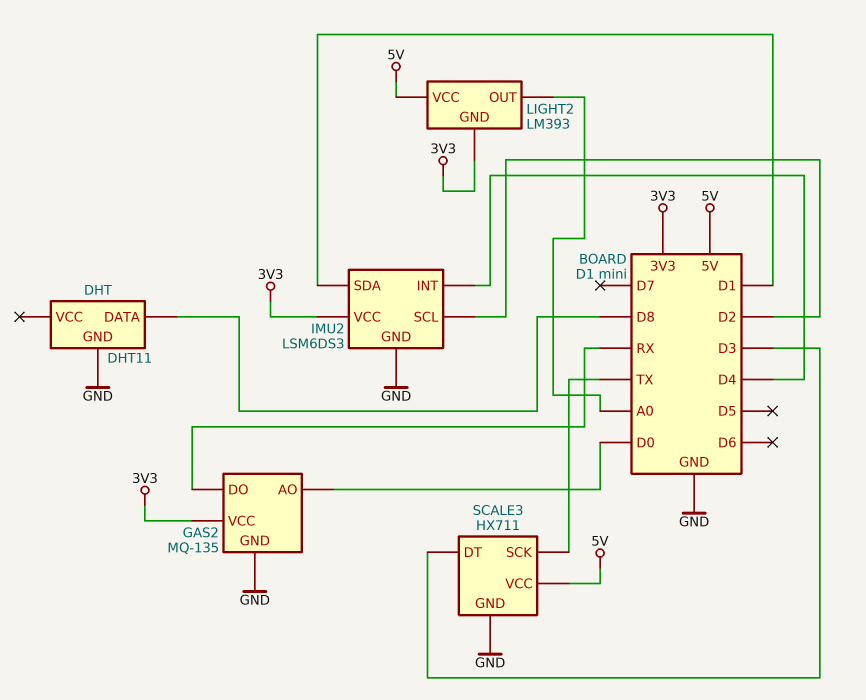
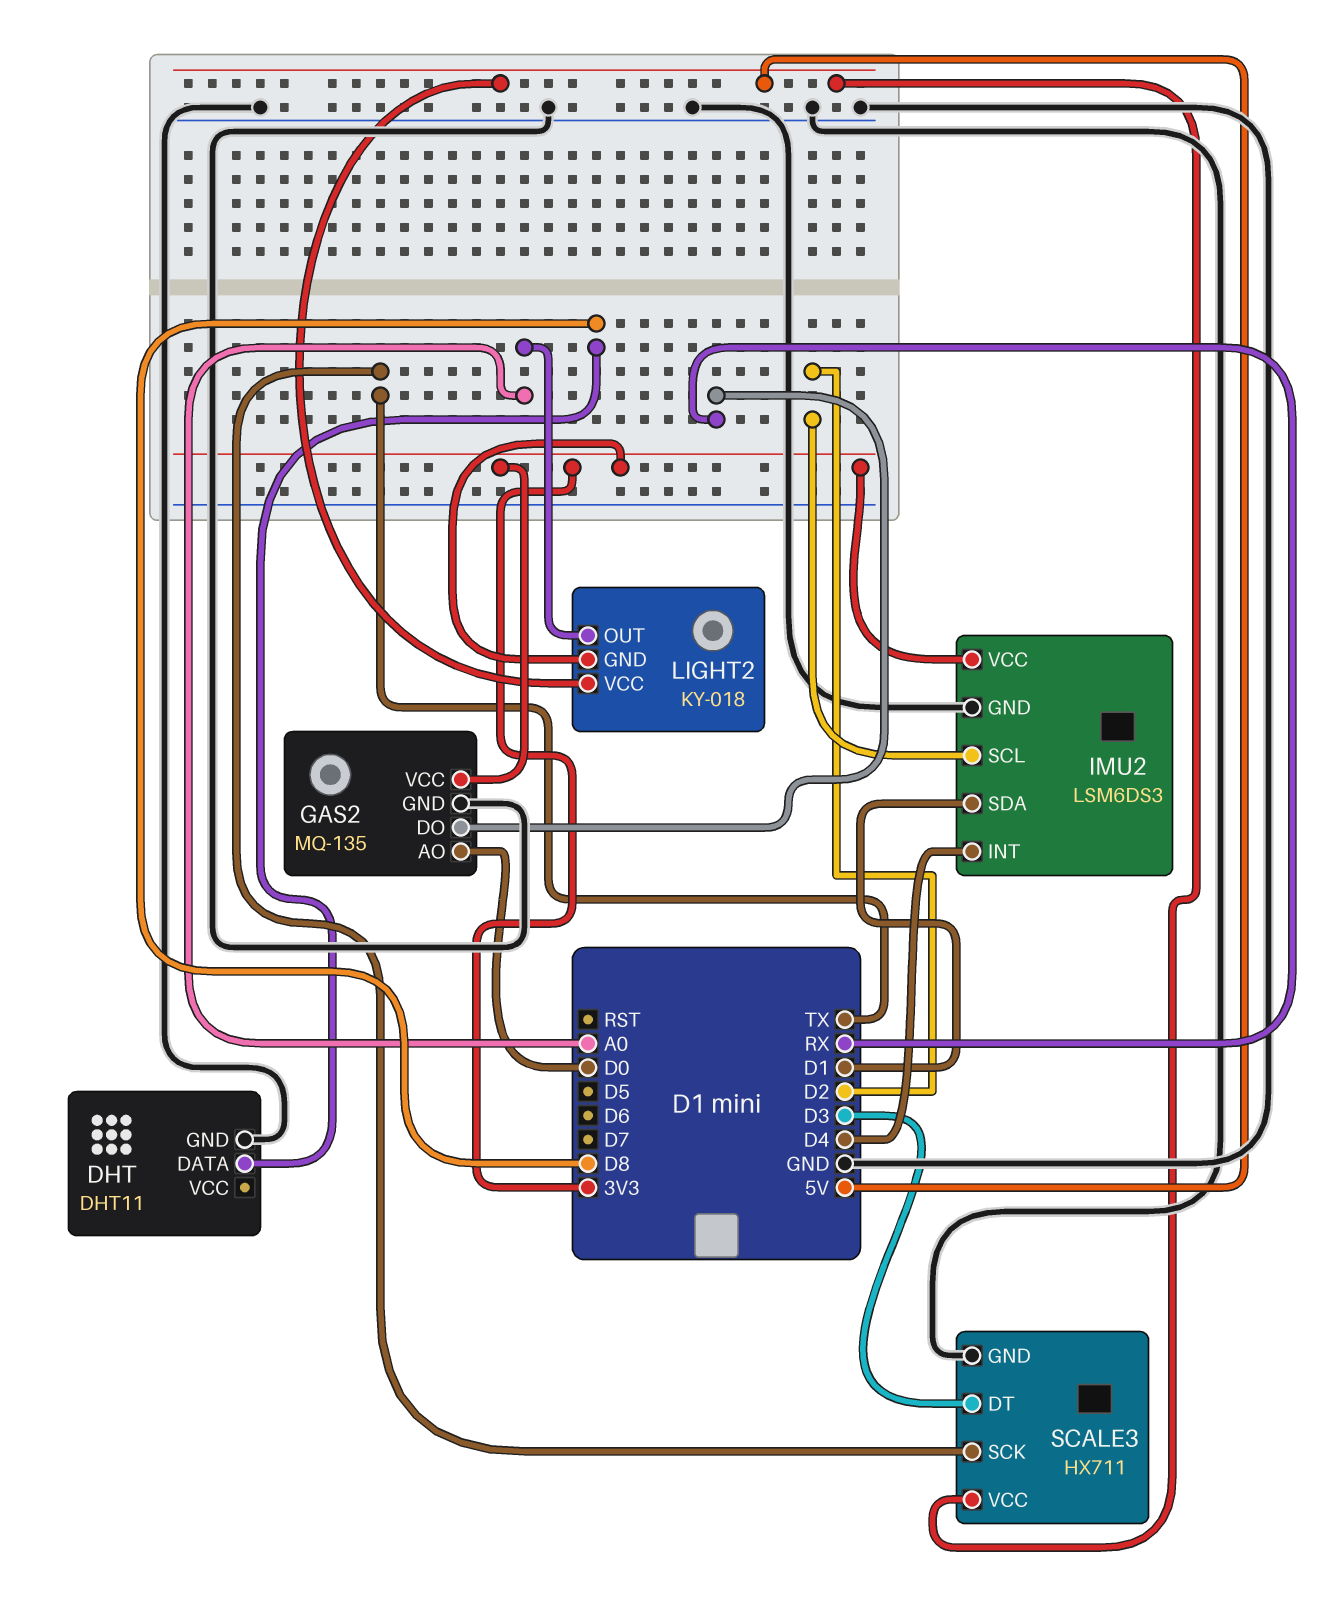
LIGHT2: LM393 -> KY-018

